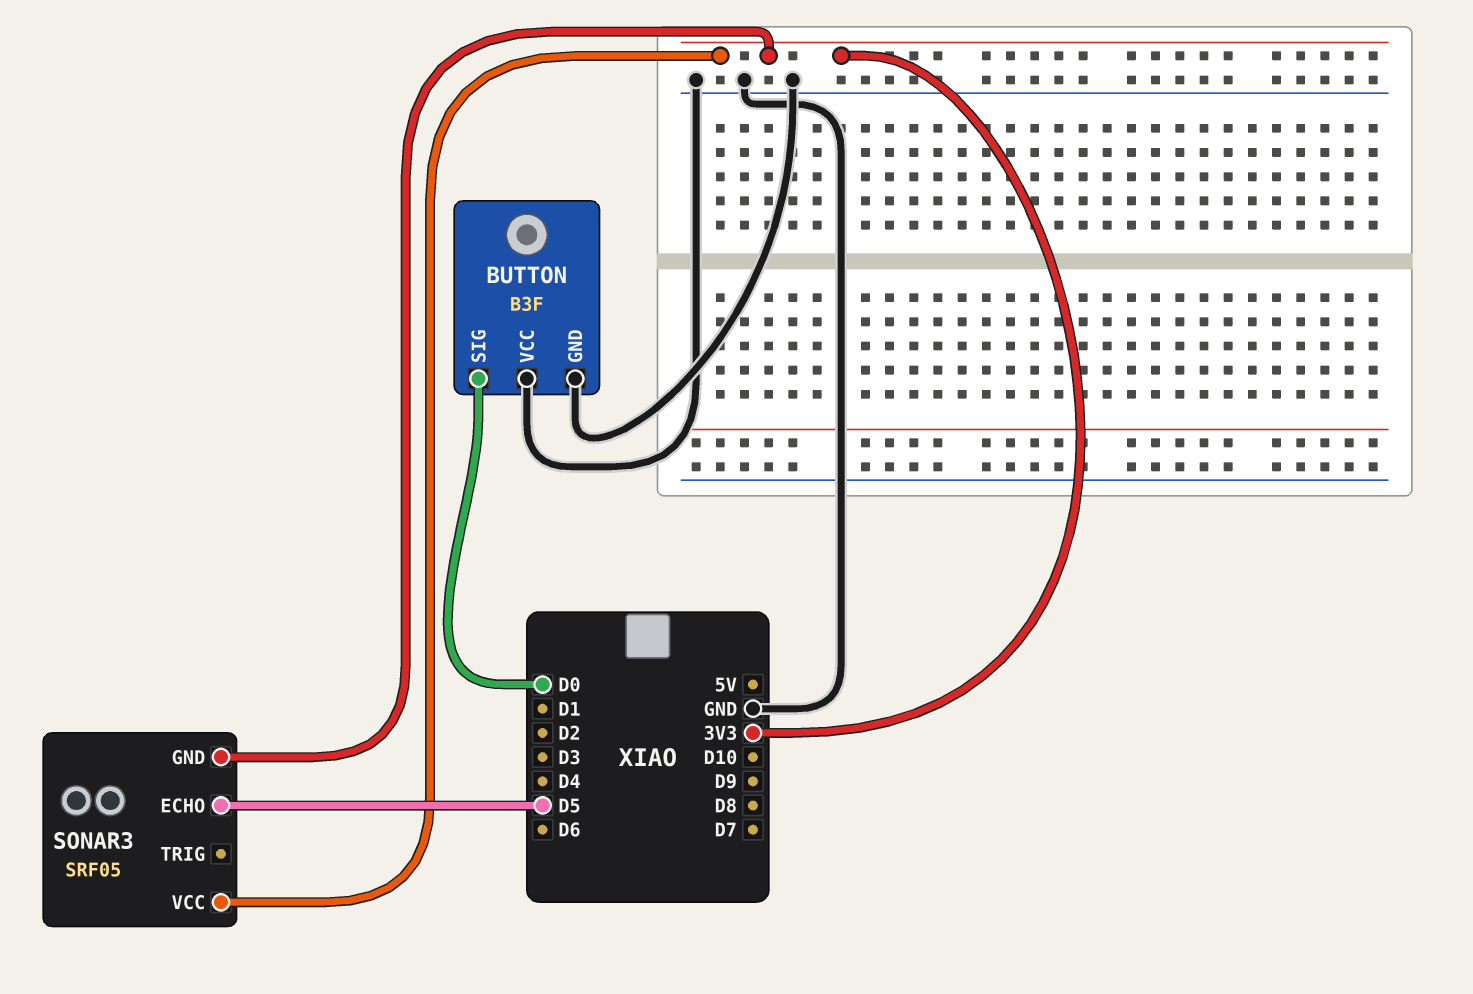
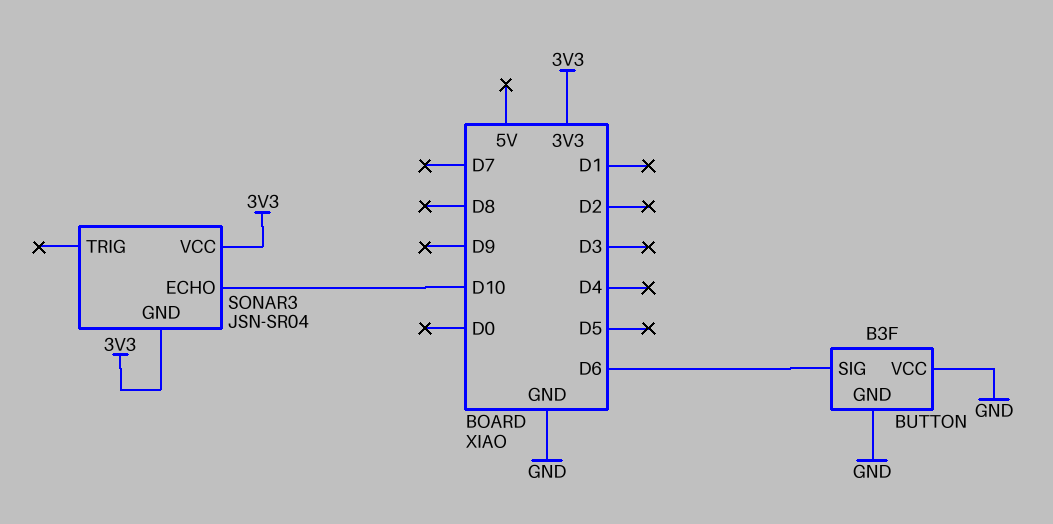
BUTTON pin SIG: D0 -> D6
SONAR3: SRF05 -> JSN-SR04
SONAR3 pin ECHO: D5 -> D10

